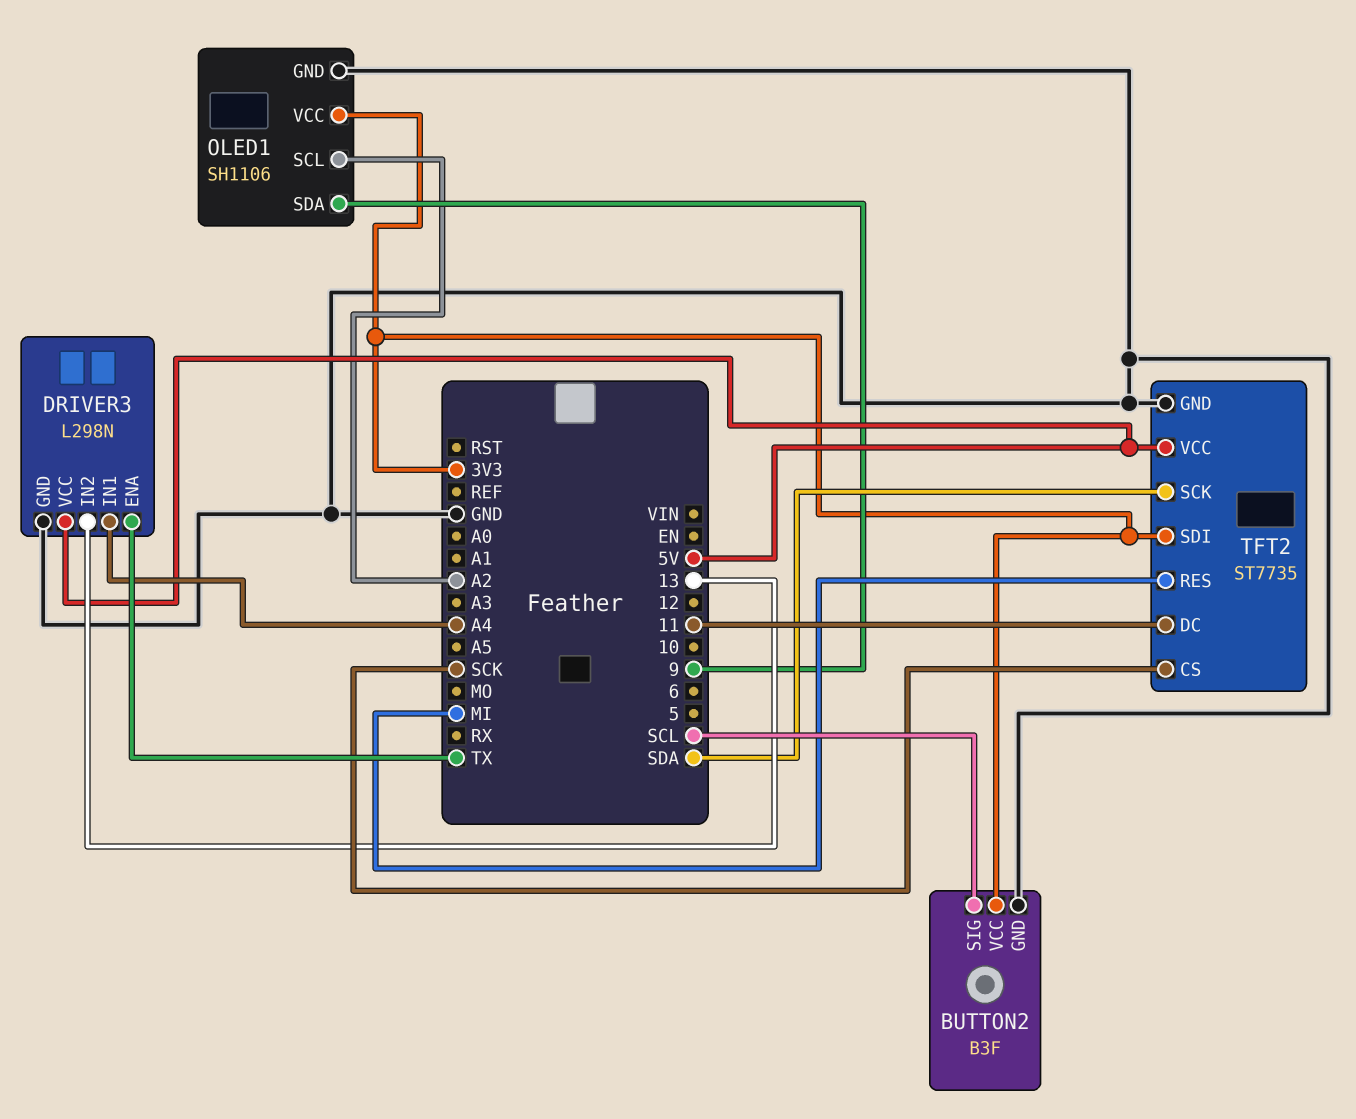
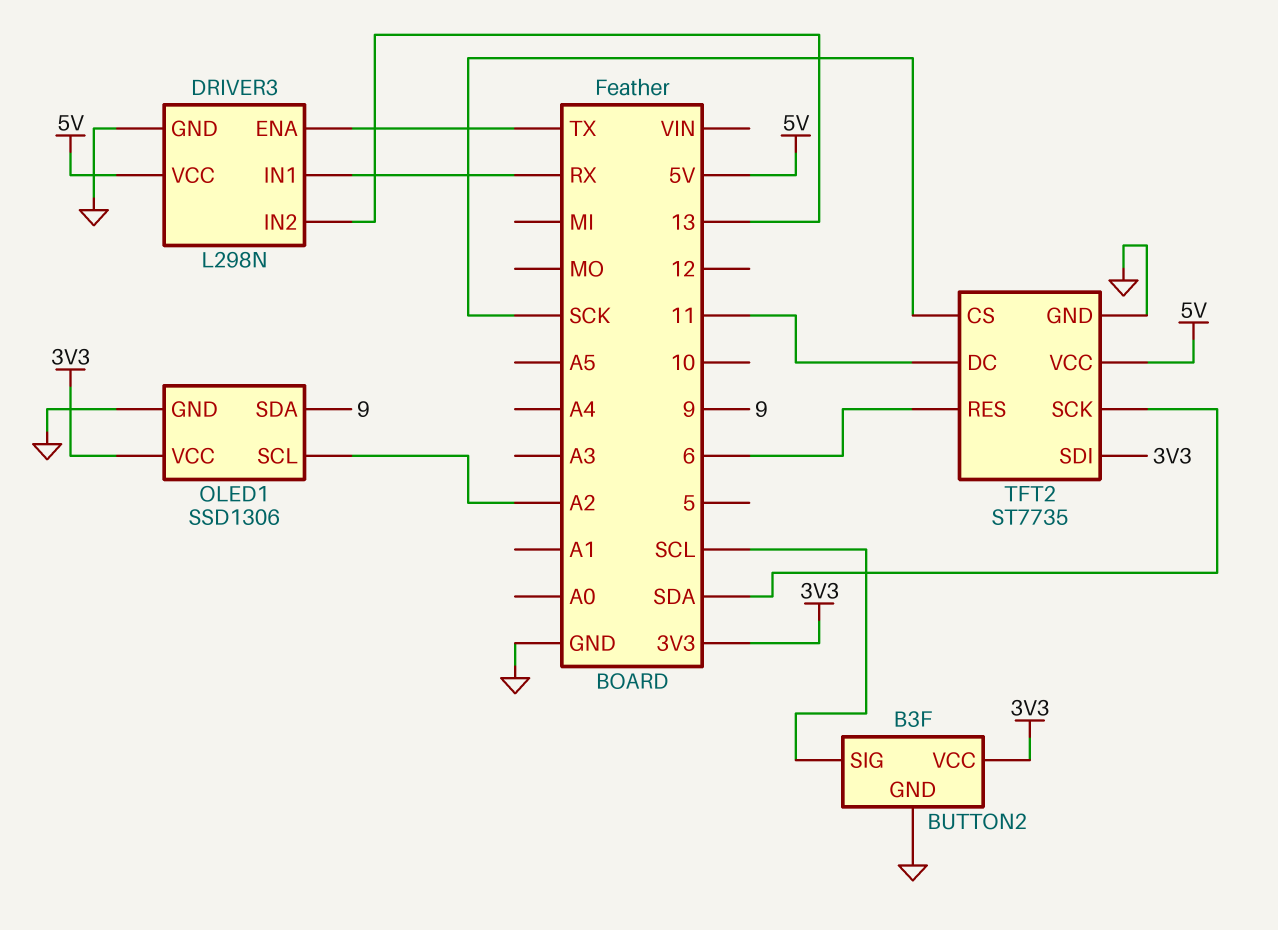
DRIVER3 pin IN1: A4 -> RX
OLED1: SH1106 -> SSD1306
TFT2 pin RES: MI -> 6

